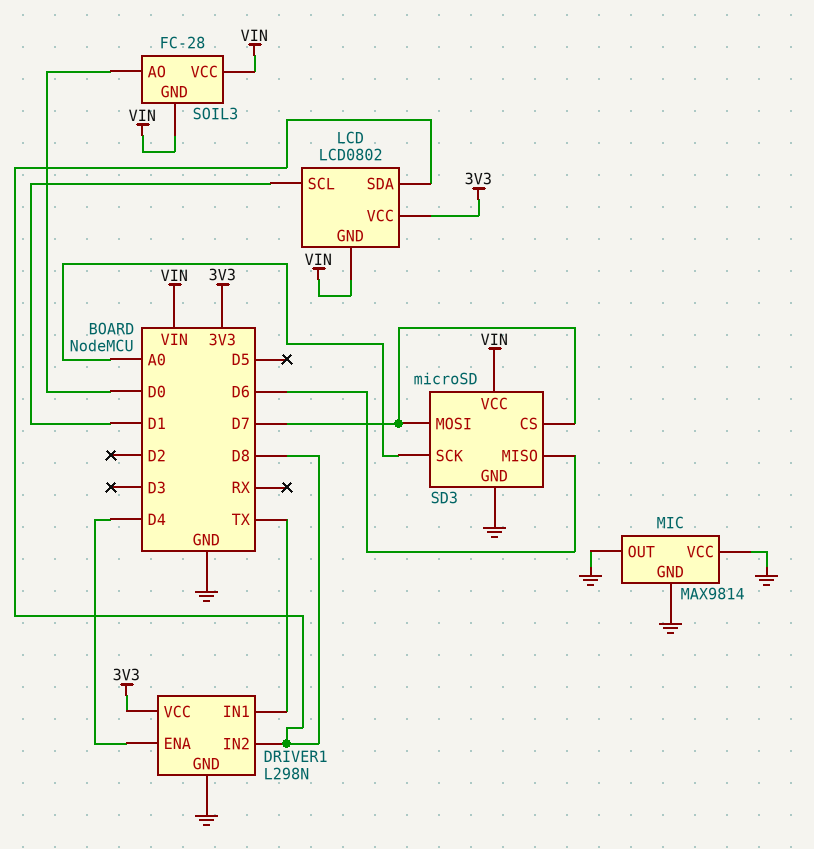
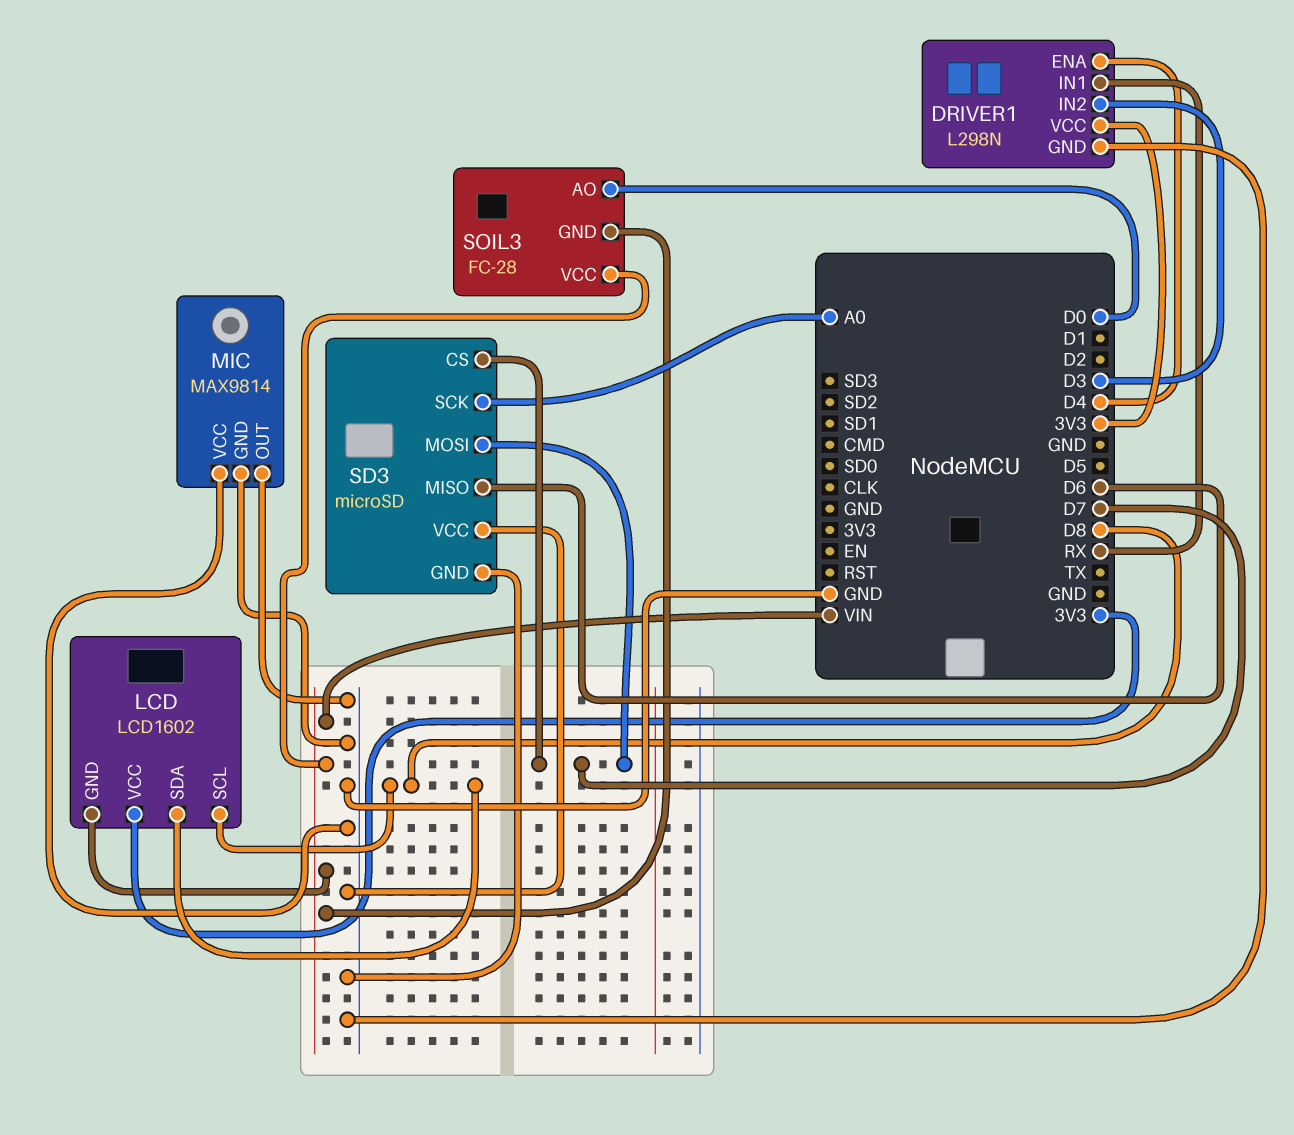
DRIVER1 pin IN1: TX -> RX
DRIVER1 pin IN2: D8 -> D3
LCD: LCD0802 -> LCD1602
LCD pin SCL: D1 -> D8
SD3 pin VCC: VIN -> GND

